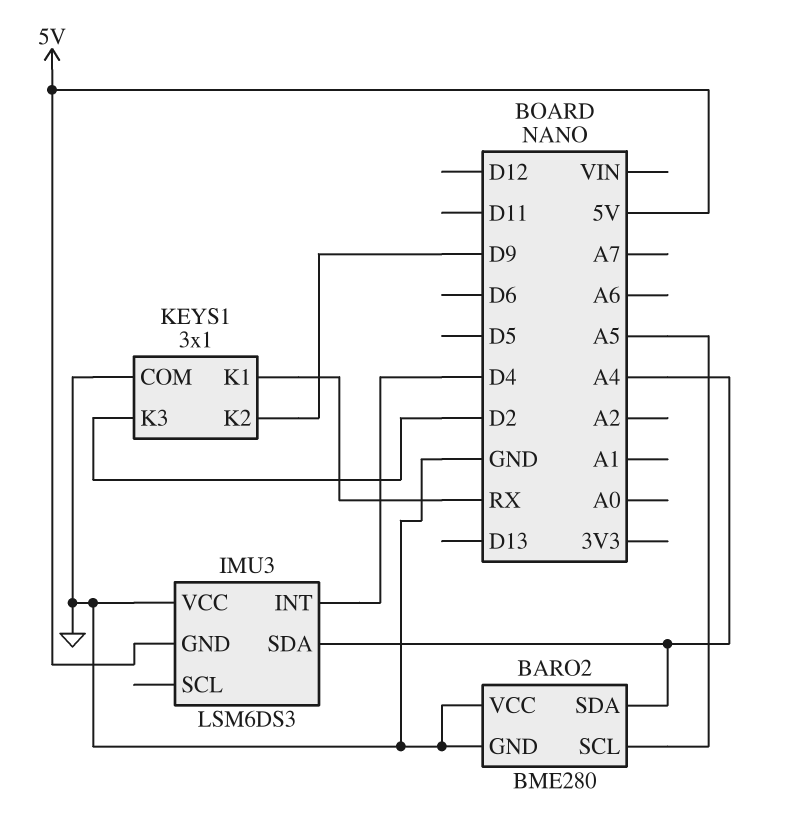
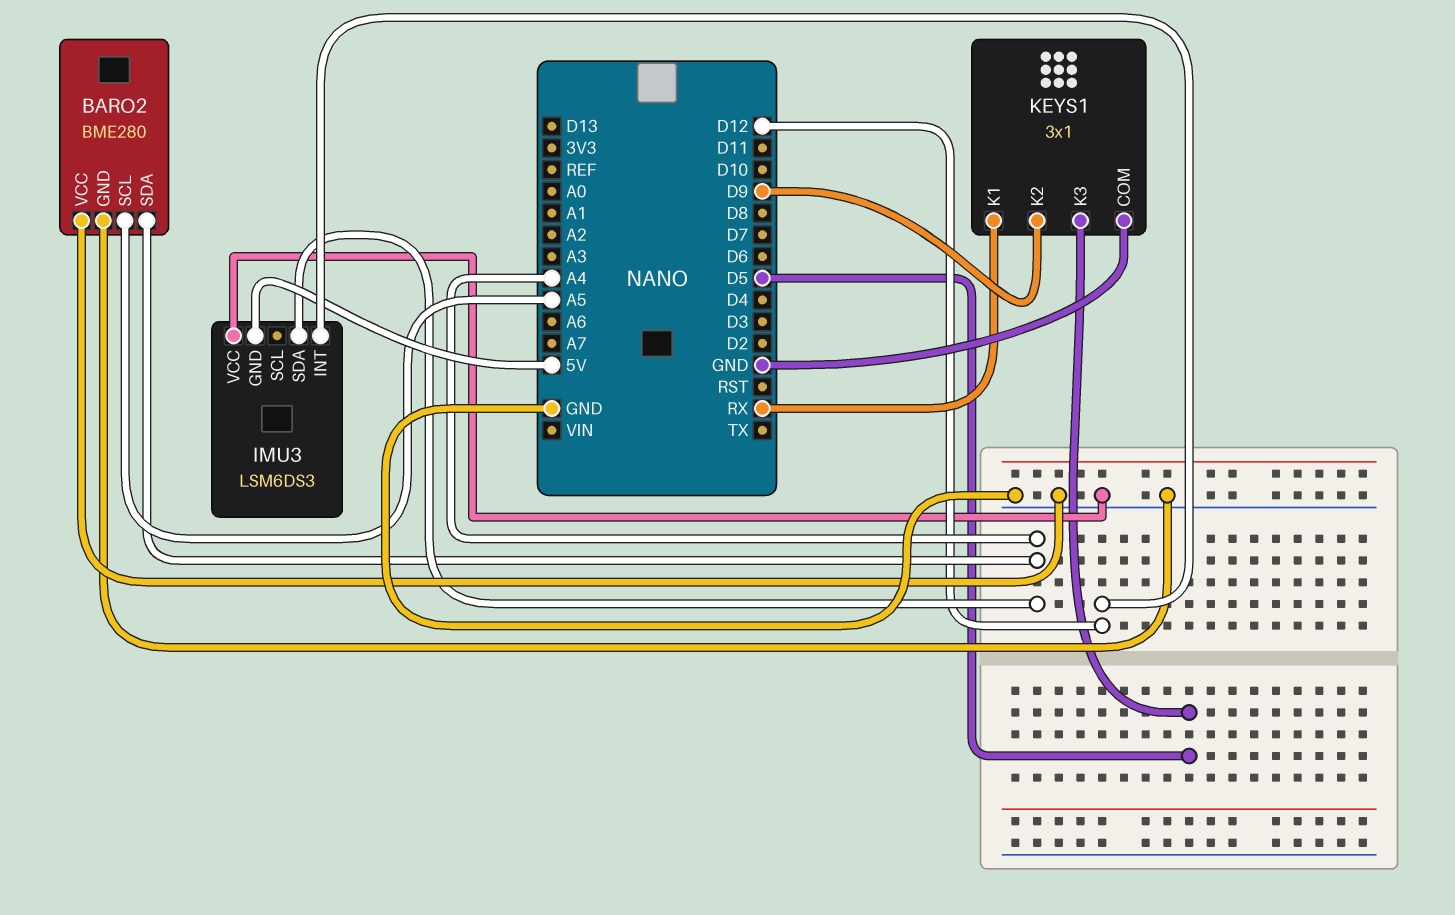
IMU3 pin INT: D4 -> D12
KEYS1 pin K3: D2 -> D5

